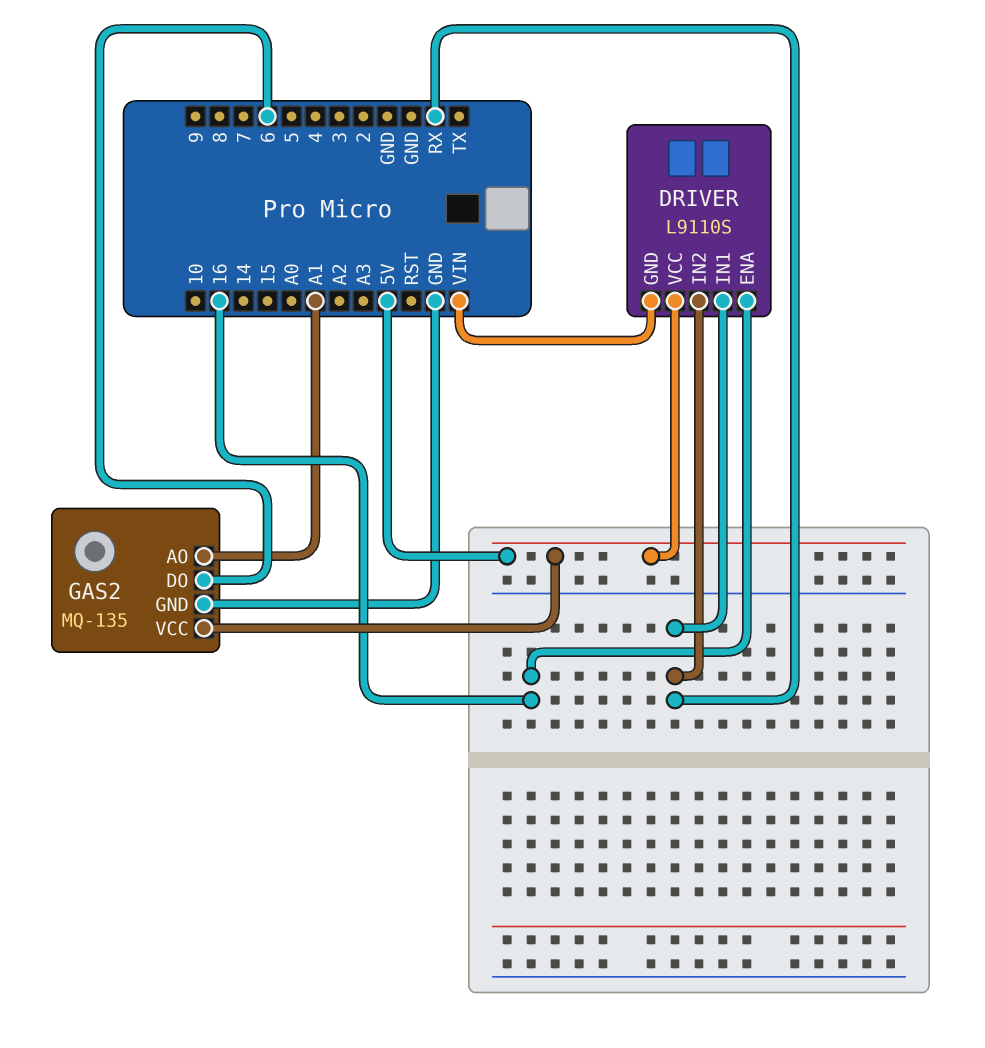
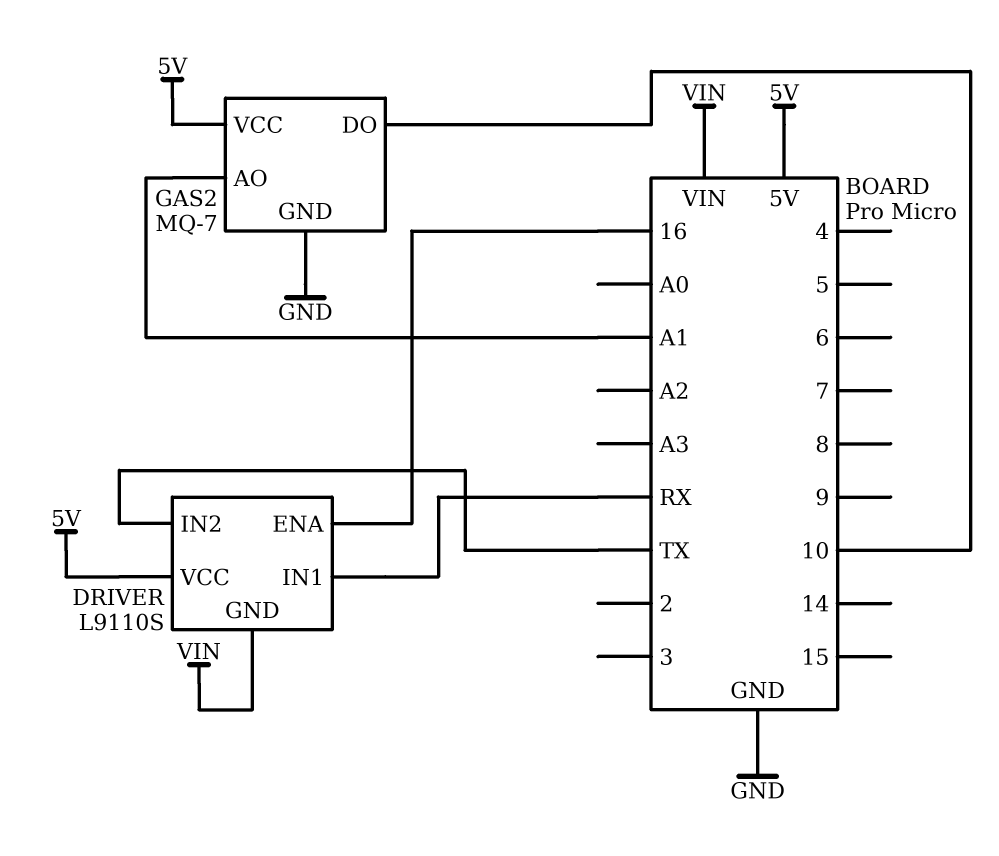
DRIVER pin IN2: RX -> TX
GAS2: MQ-135 -> MQ-7
GAS2 pin DO: 6 -> 10

